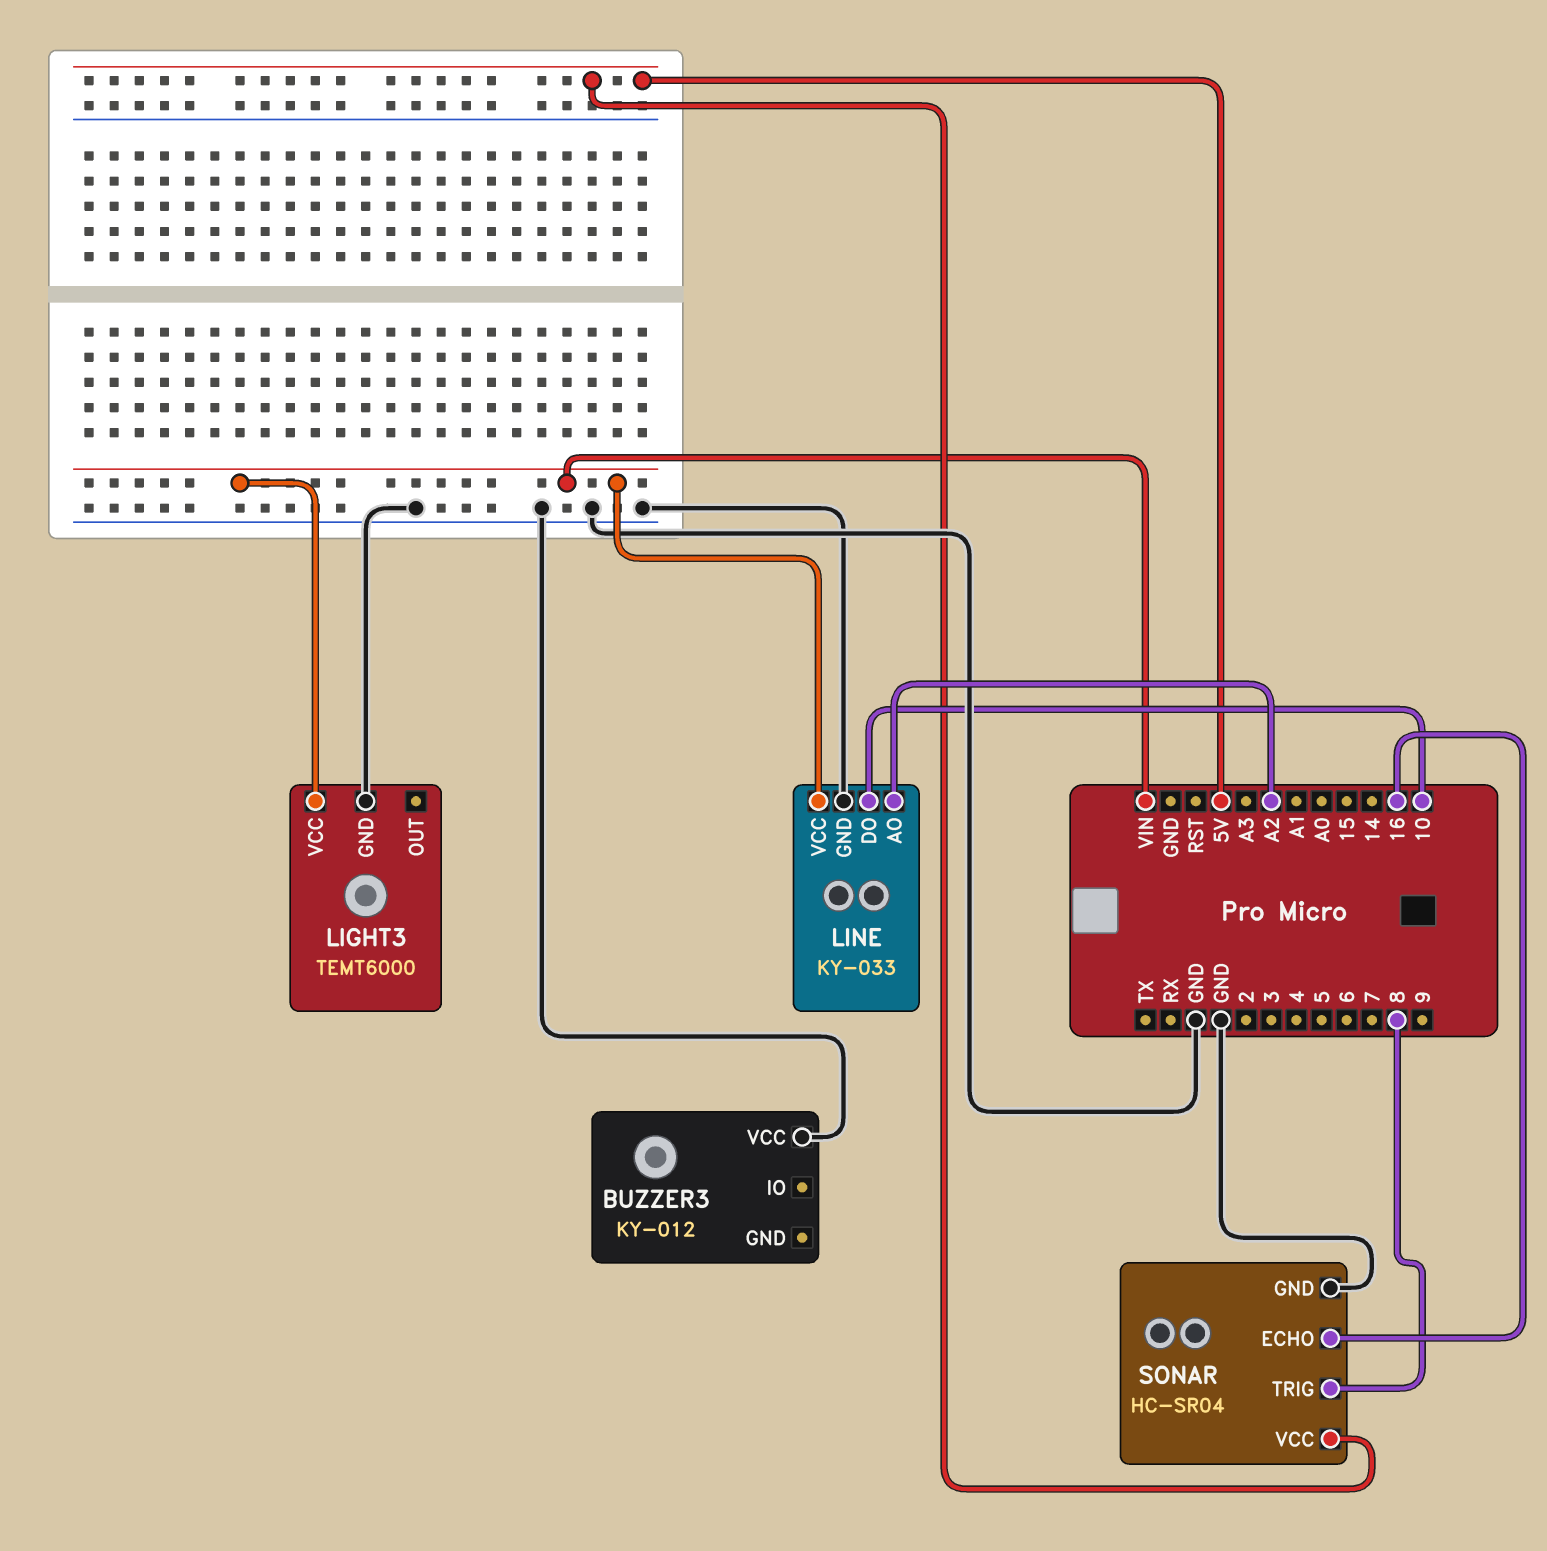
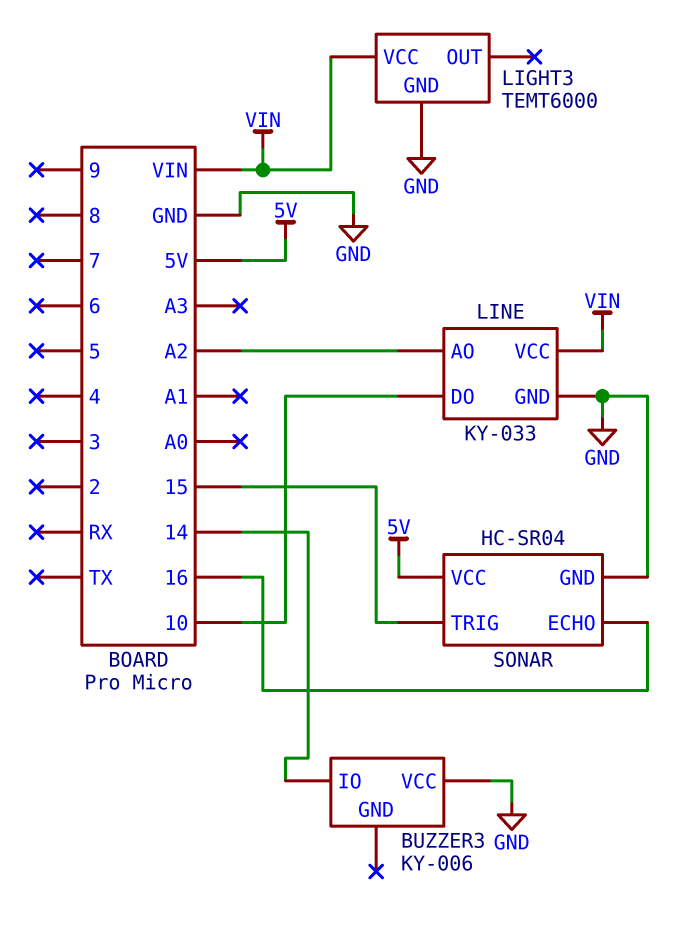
BUZZER3: KY-012 -> KY-006
BUZZER3 pin IO: none -> 14
SONAR pin TRIG: 8 -> 15

